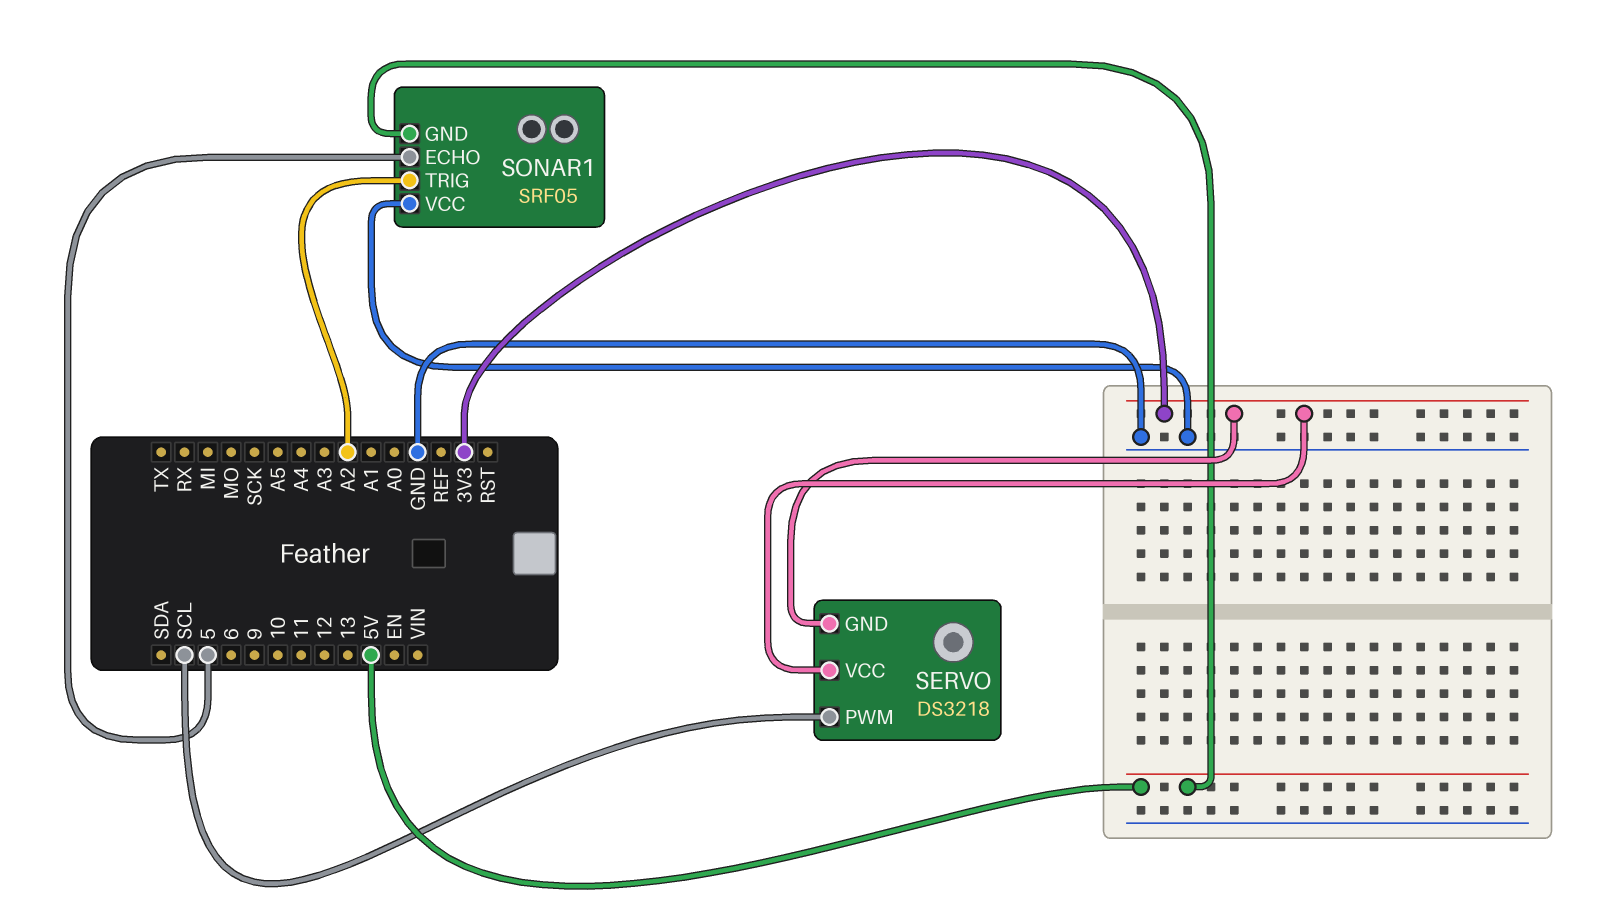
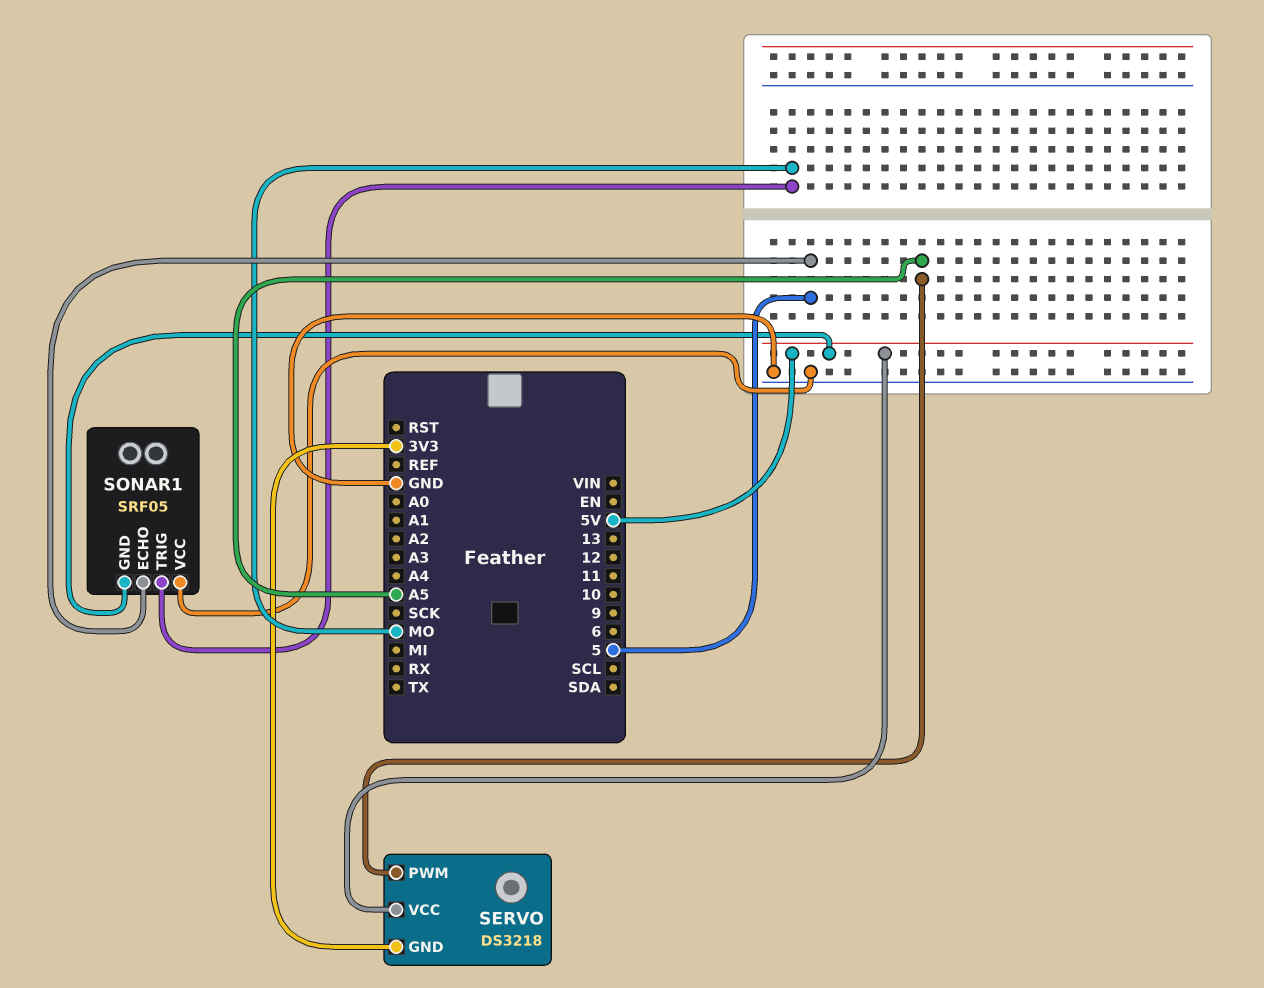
SERVO pin PWM: SCL -> A5
SERVO pin VCC: 3V3 -> 5V
SONAR1 pin TRIG: A2 -> MO

